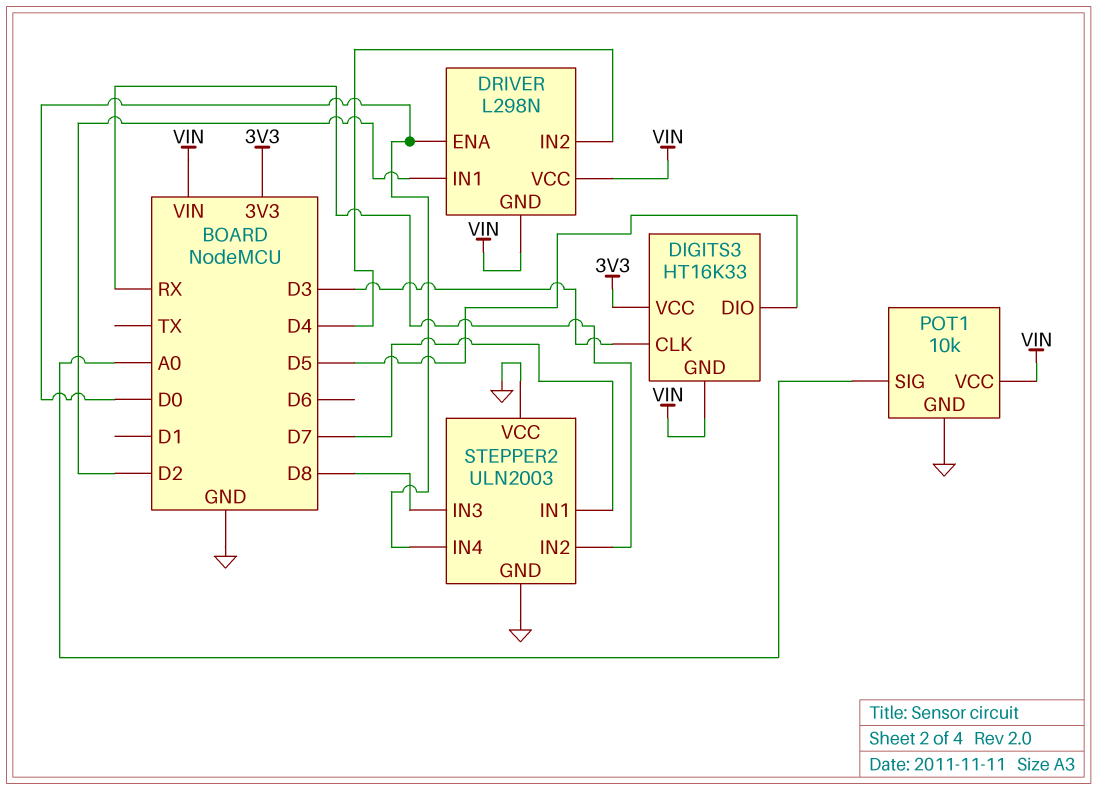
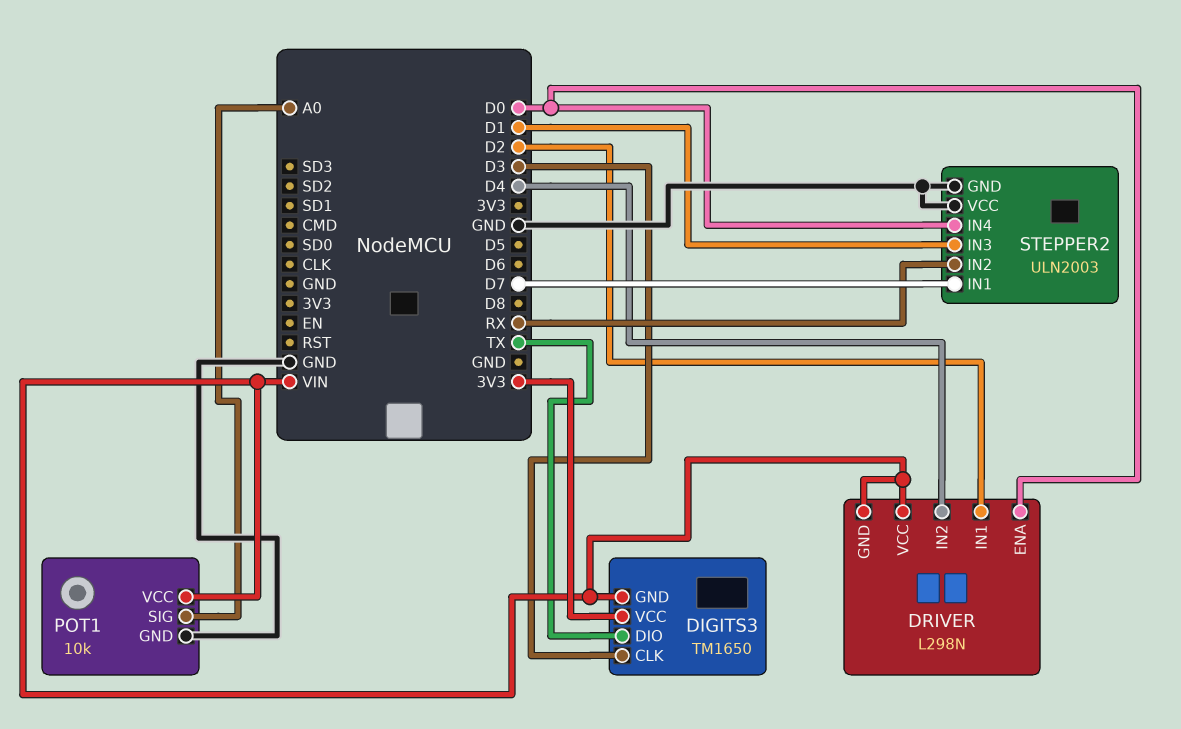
DIGITS3: HT16K33 -> TM1650
DIGITS3 pin DIO: D5 -> TX
STEPPER2 pin IN3: D8 -> D1

